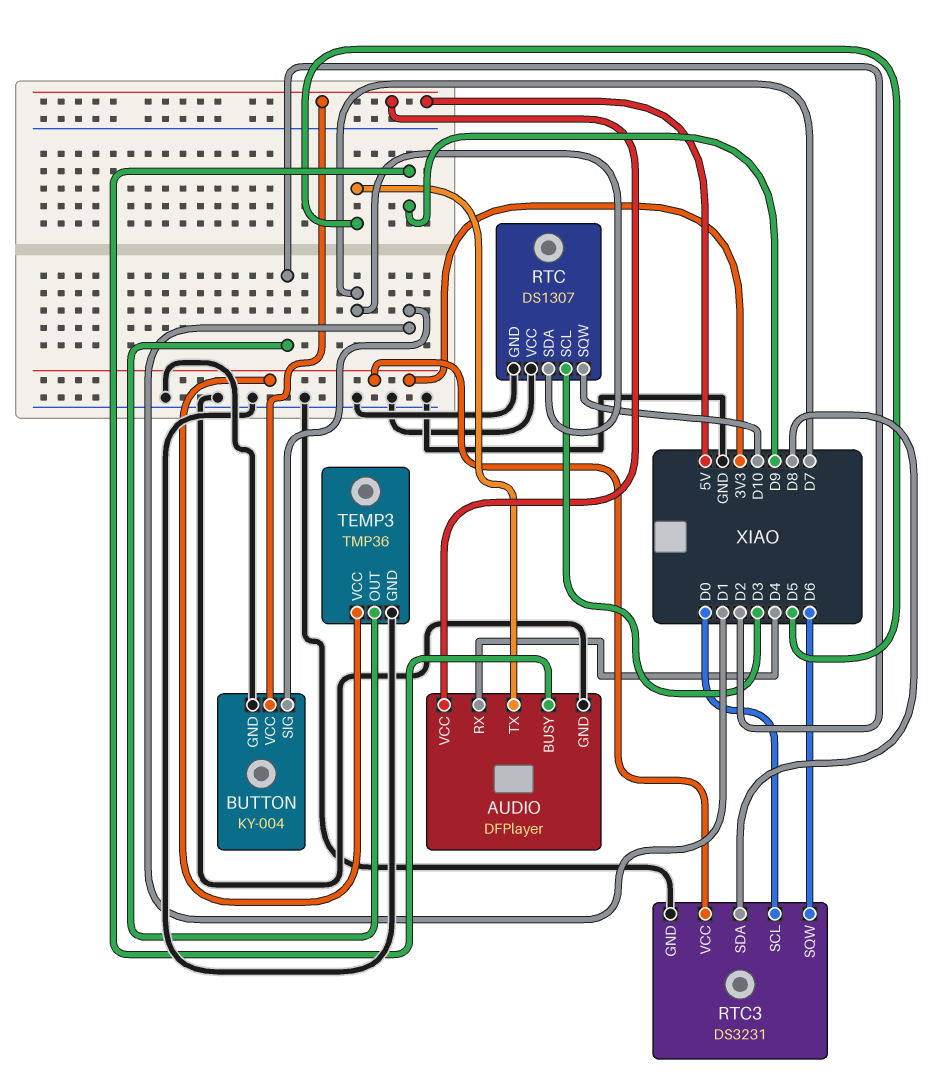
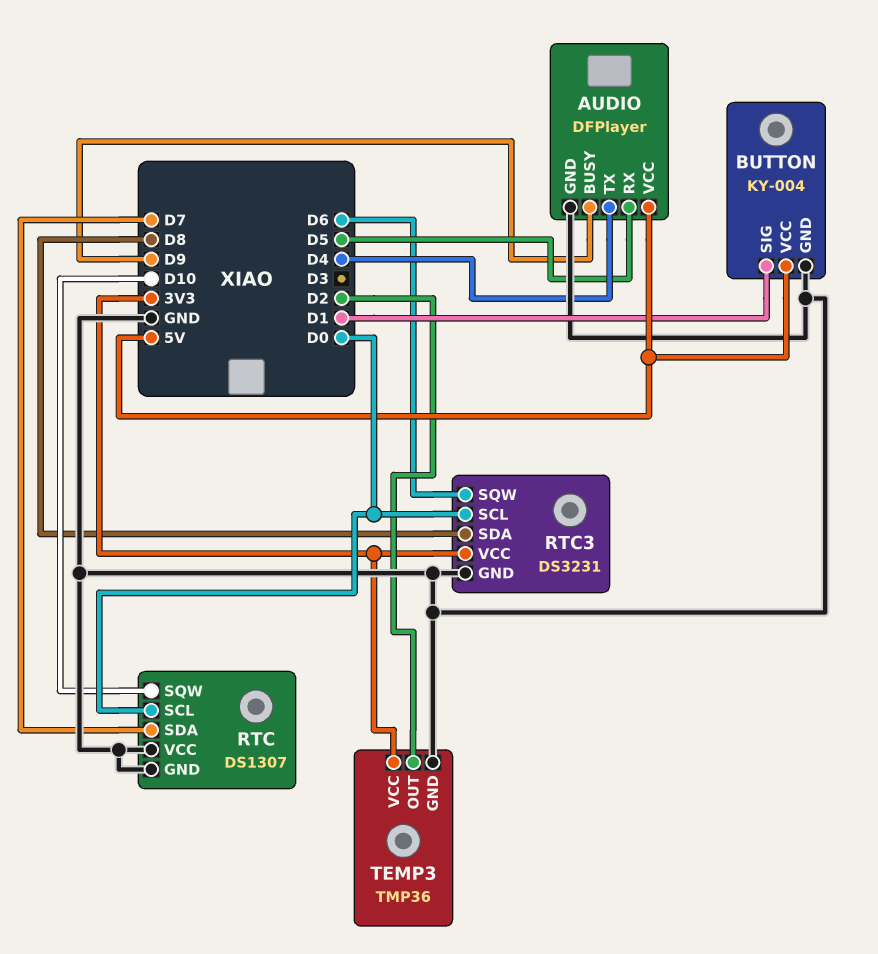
AUDIO pin RX: D4 -> D5
AUDIO pin TX: D5 -> D4
RTC pin SCL: D3 -> D0

